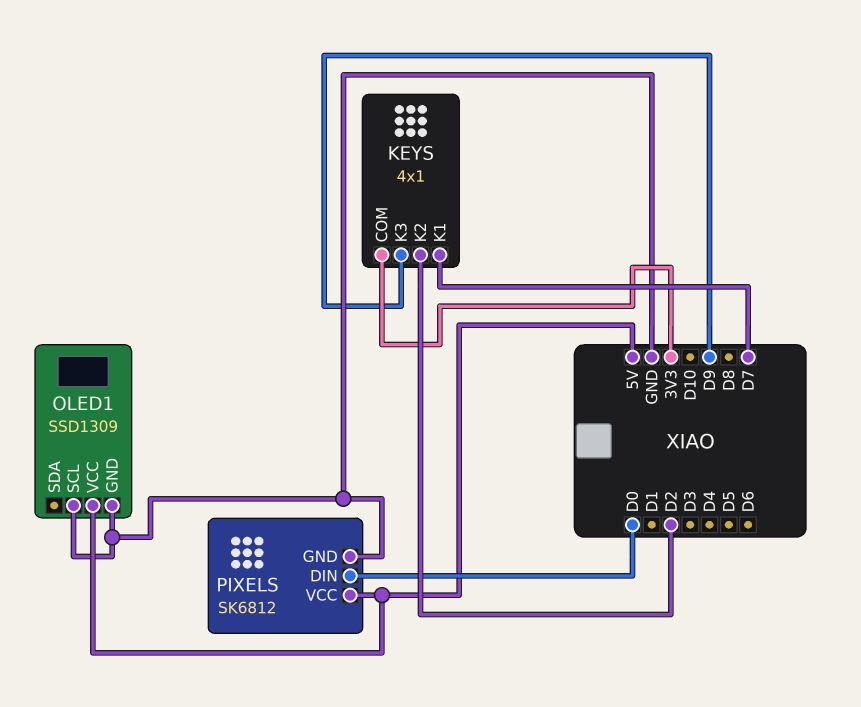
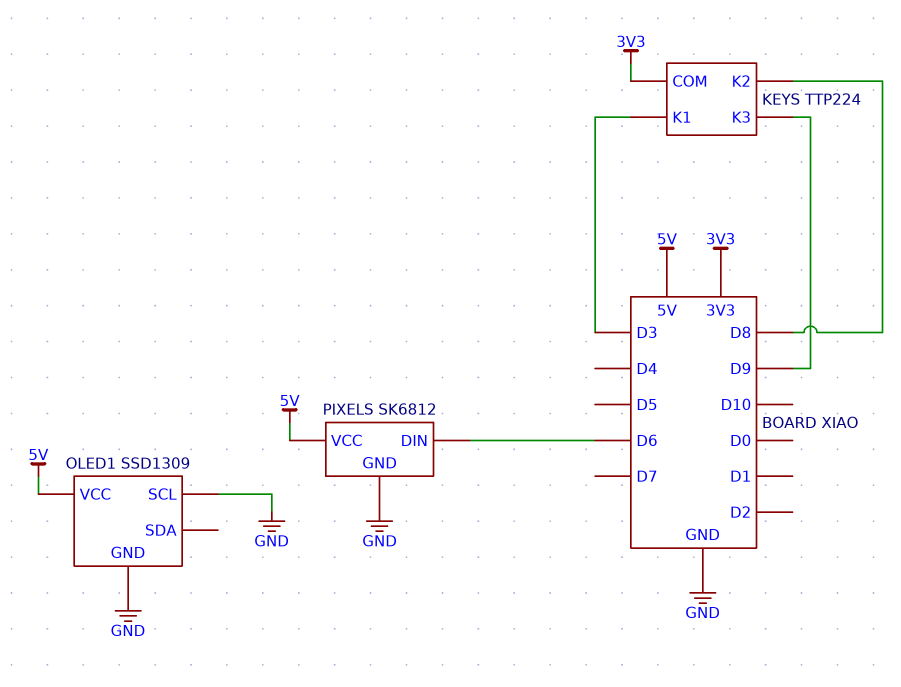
KEYS: 4x1 -> TTP224
KEYS pin K1: D7 -> D3
KEYS pin K2: D2 -> D8
PIXELS pin DIN: D0 -> D6

